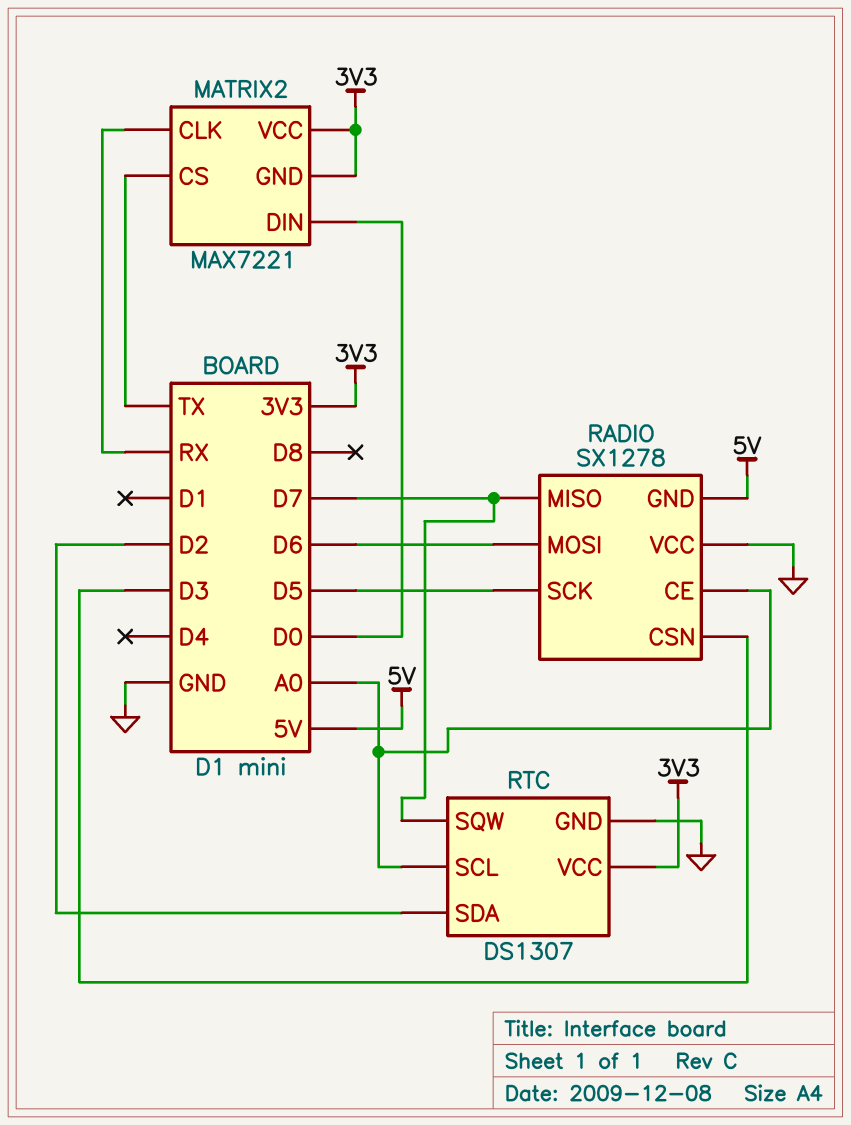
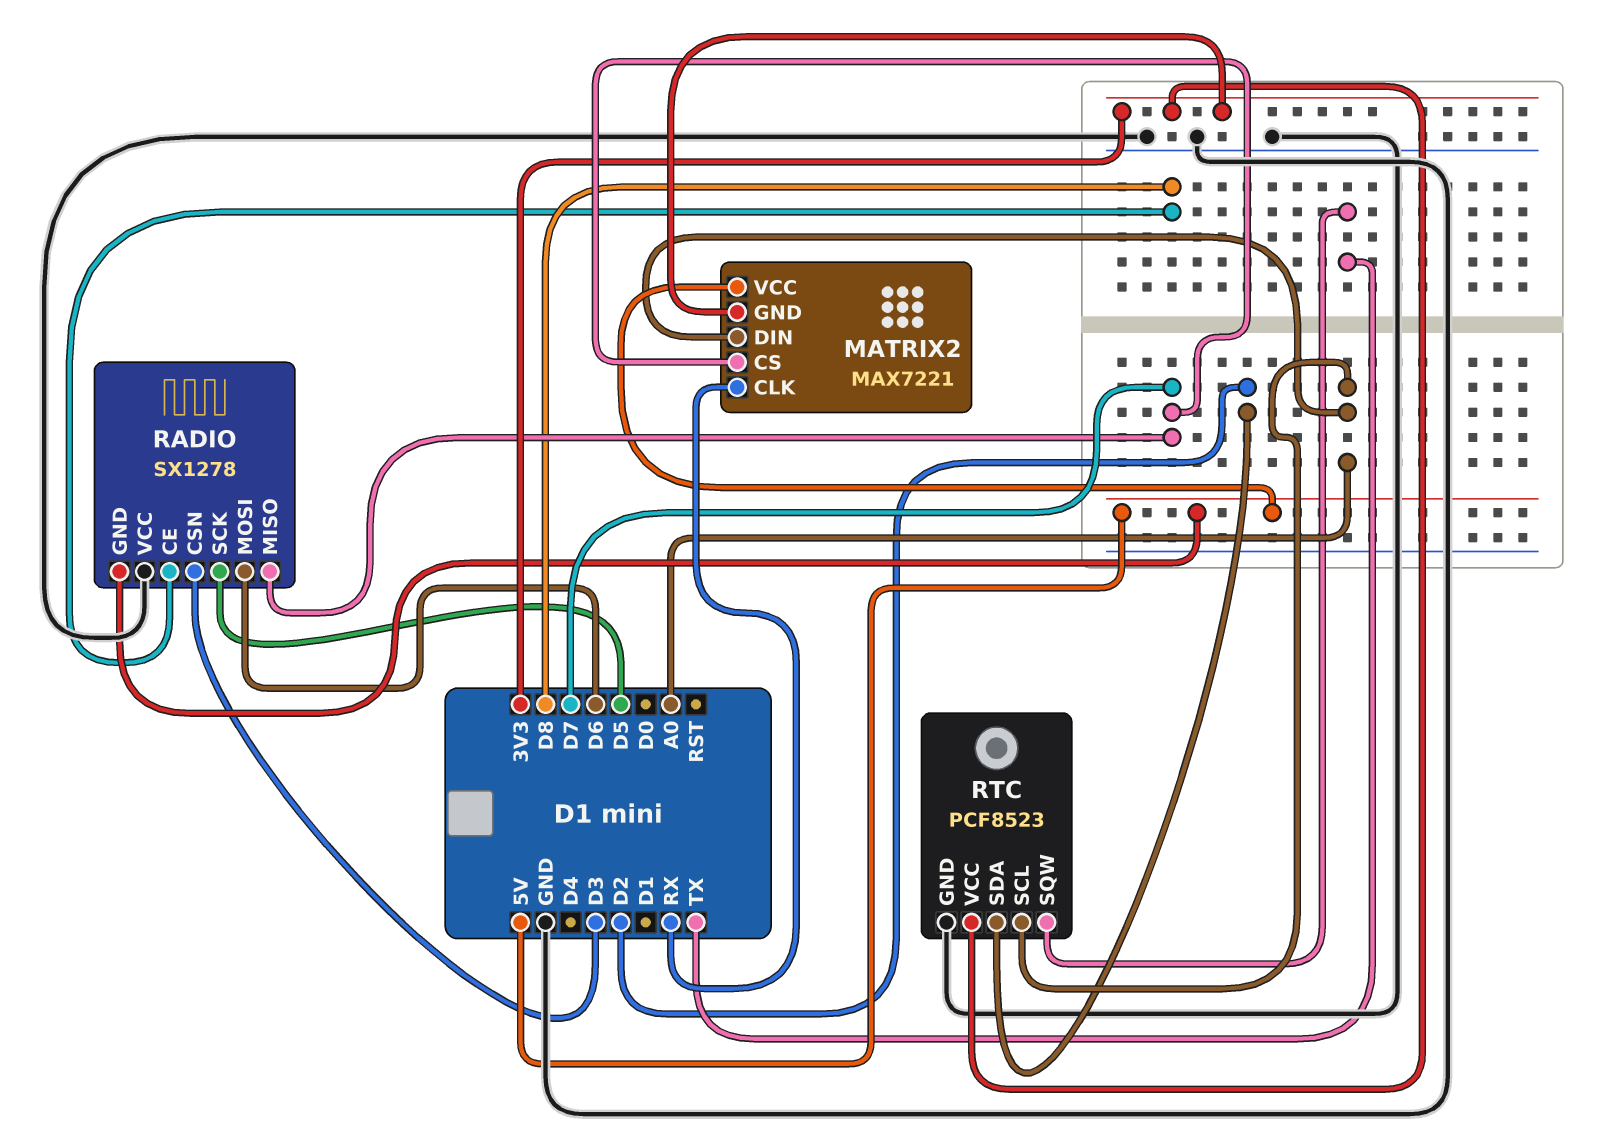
MATRIX2 pin CS: TX -> D7
MATRIX2 pin DIN: D0 -> A0
MATRIX2 pin VCC: 3V3 -> 5V
RADIO pin CE: A0 -> D8
RTC: DS1307 -> PCF8523
RTC pin SQW: D7 -> TX

